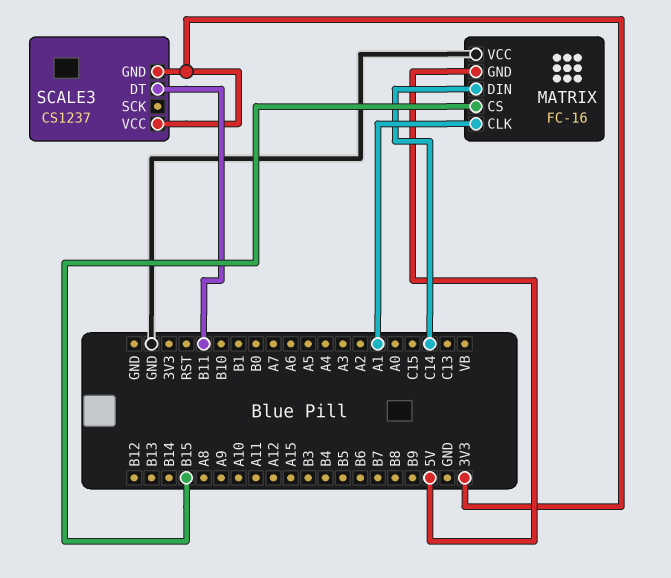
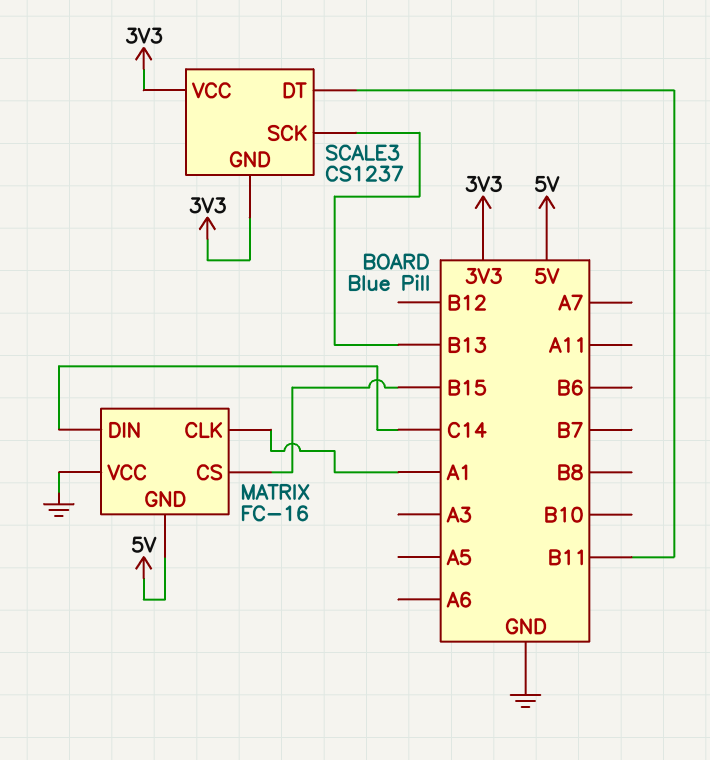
SCALE3 pin SCK: none -> B13

